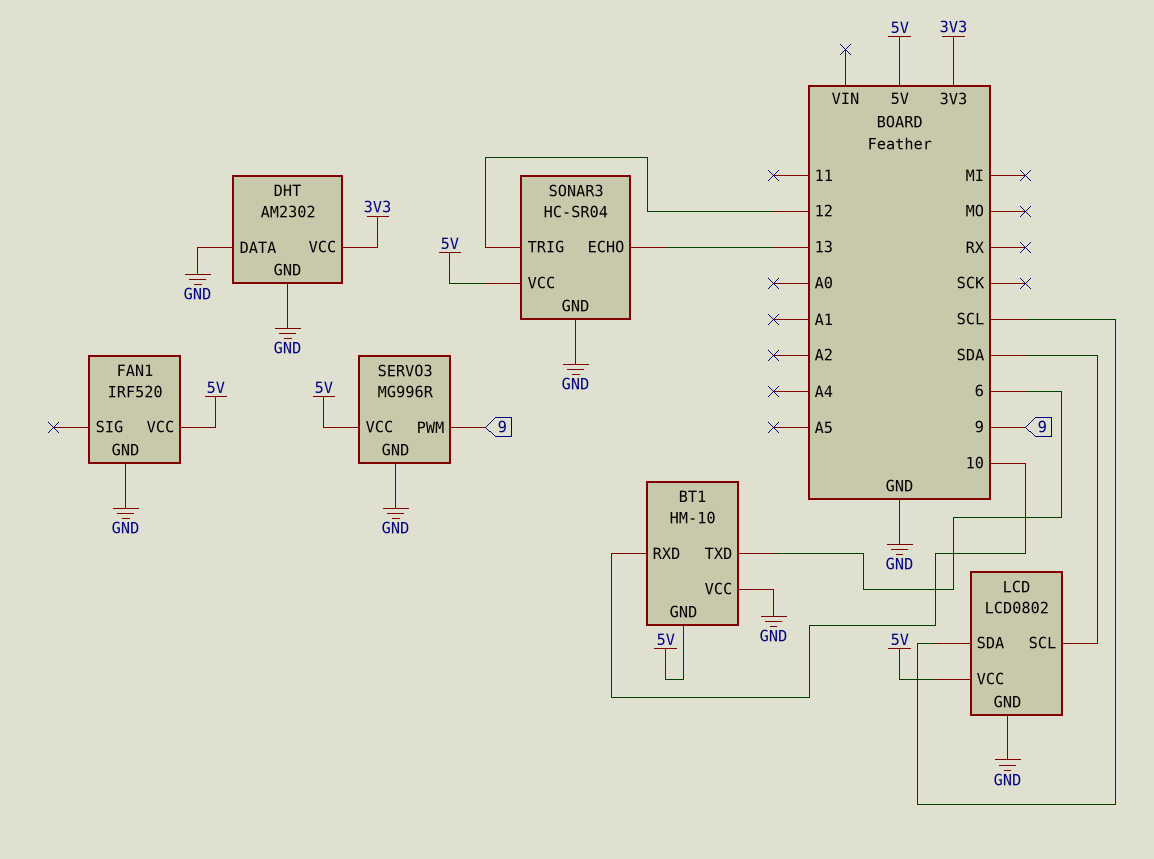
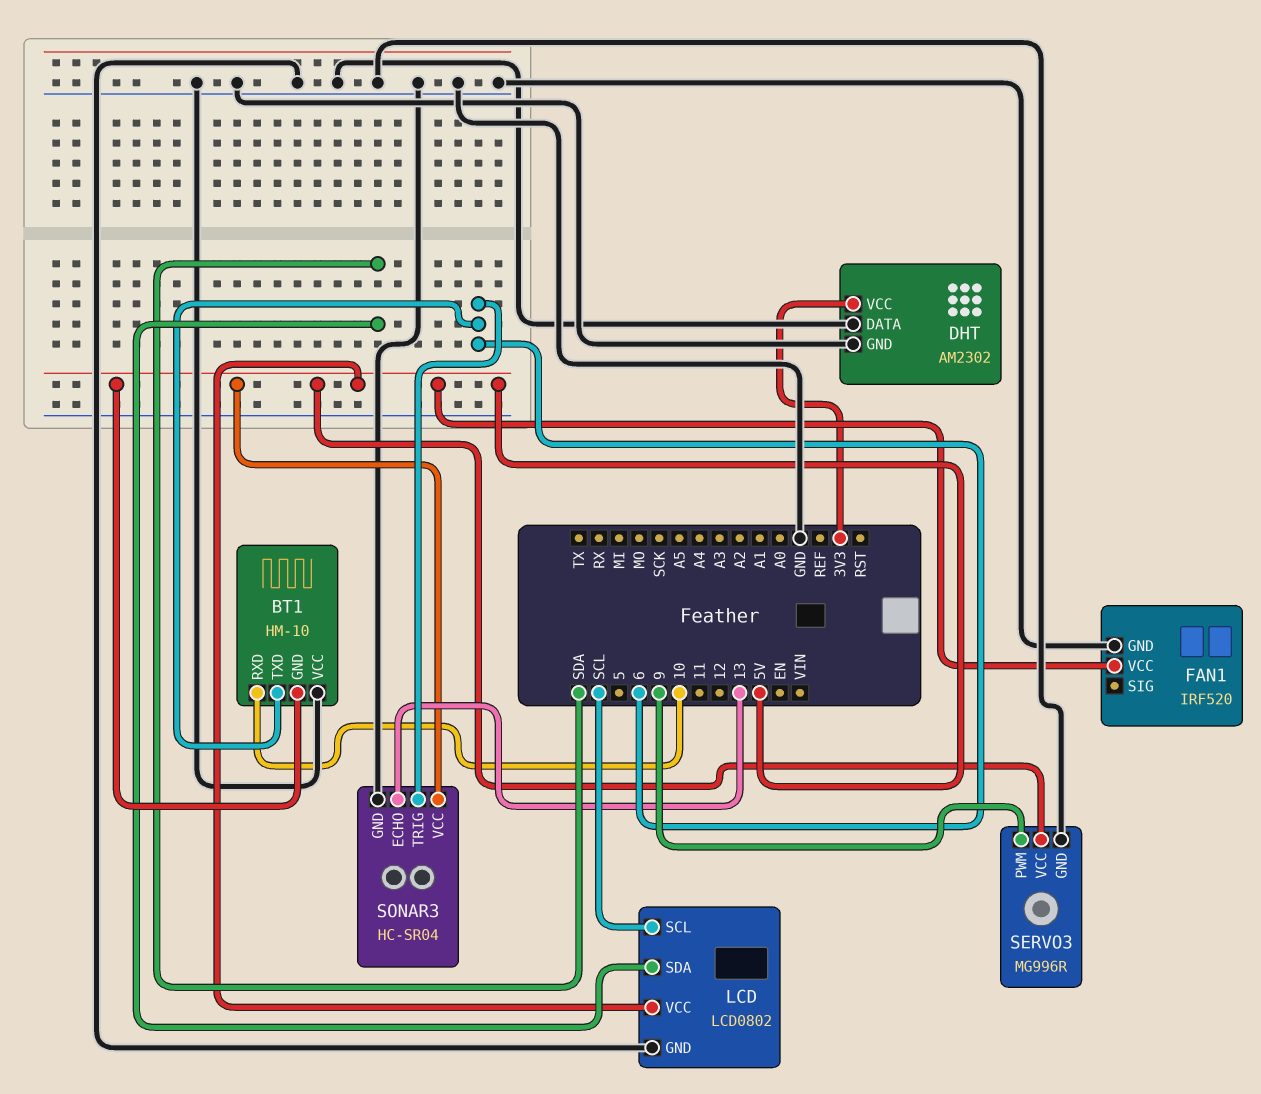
LCD pin SCL: SDA -> SCL
LCD pin SDA: SCL -> SDA
SONAR3 pin TRIG: 12 -> 6

